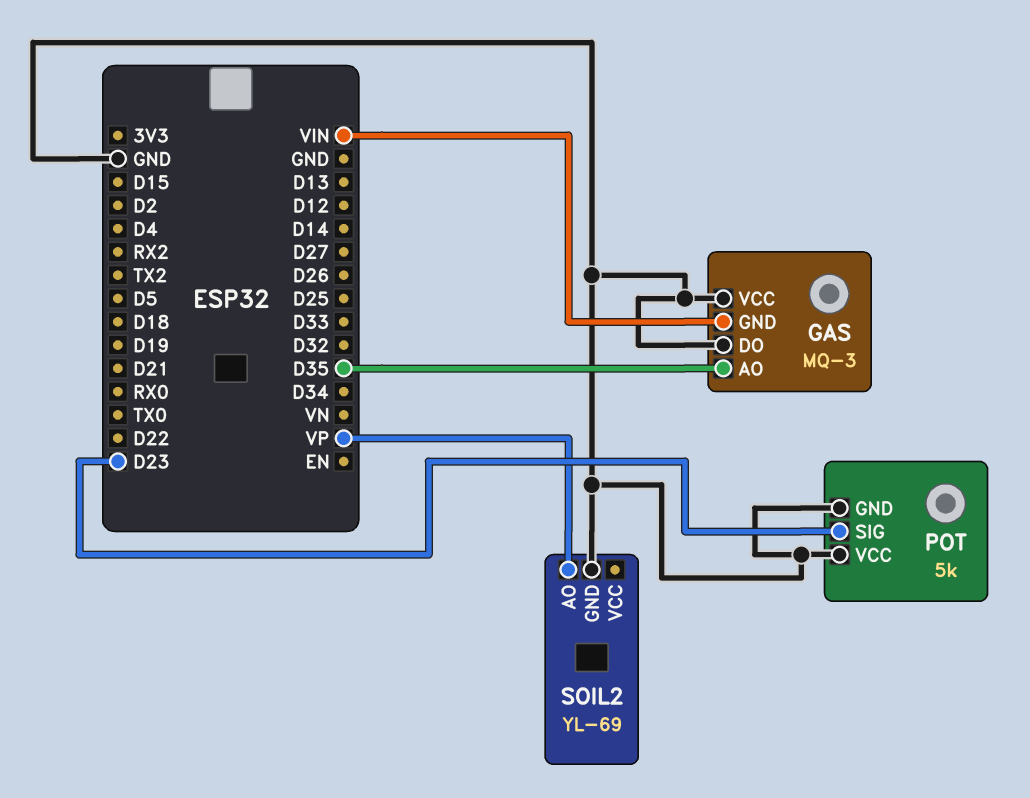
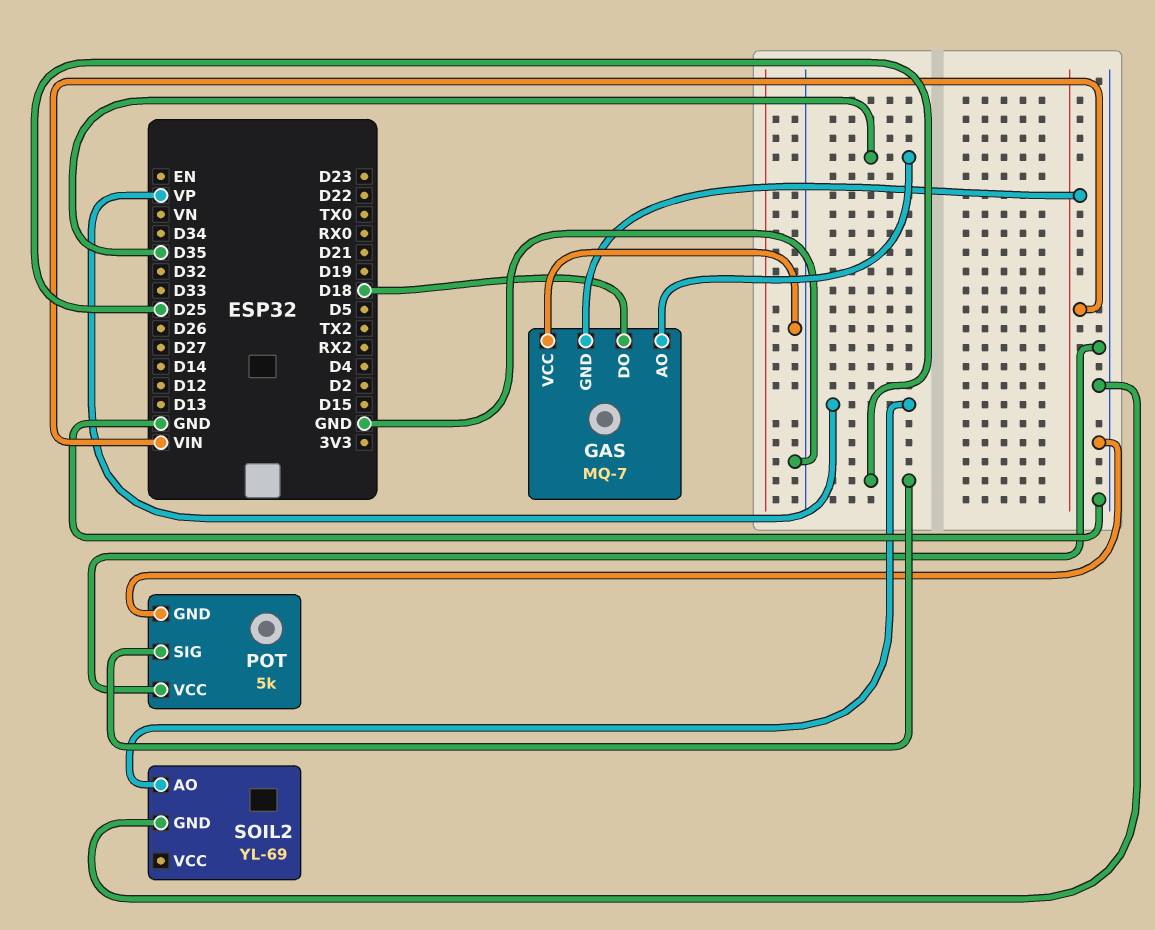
GAS: MQ-3 -> MQ-7
GAS pin DO: GND -> D18
POT pin SIG: D23 -> D25

